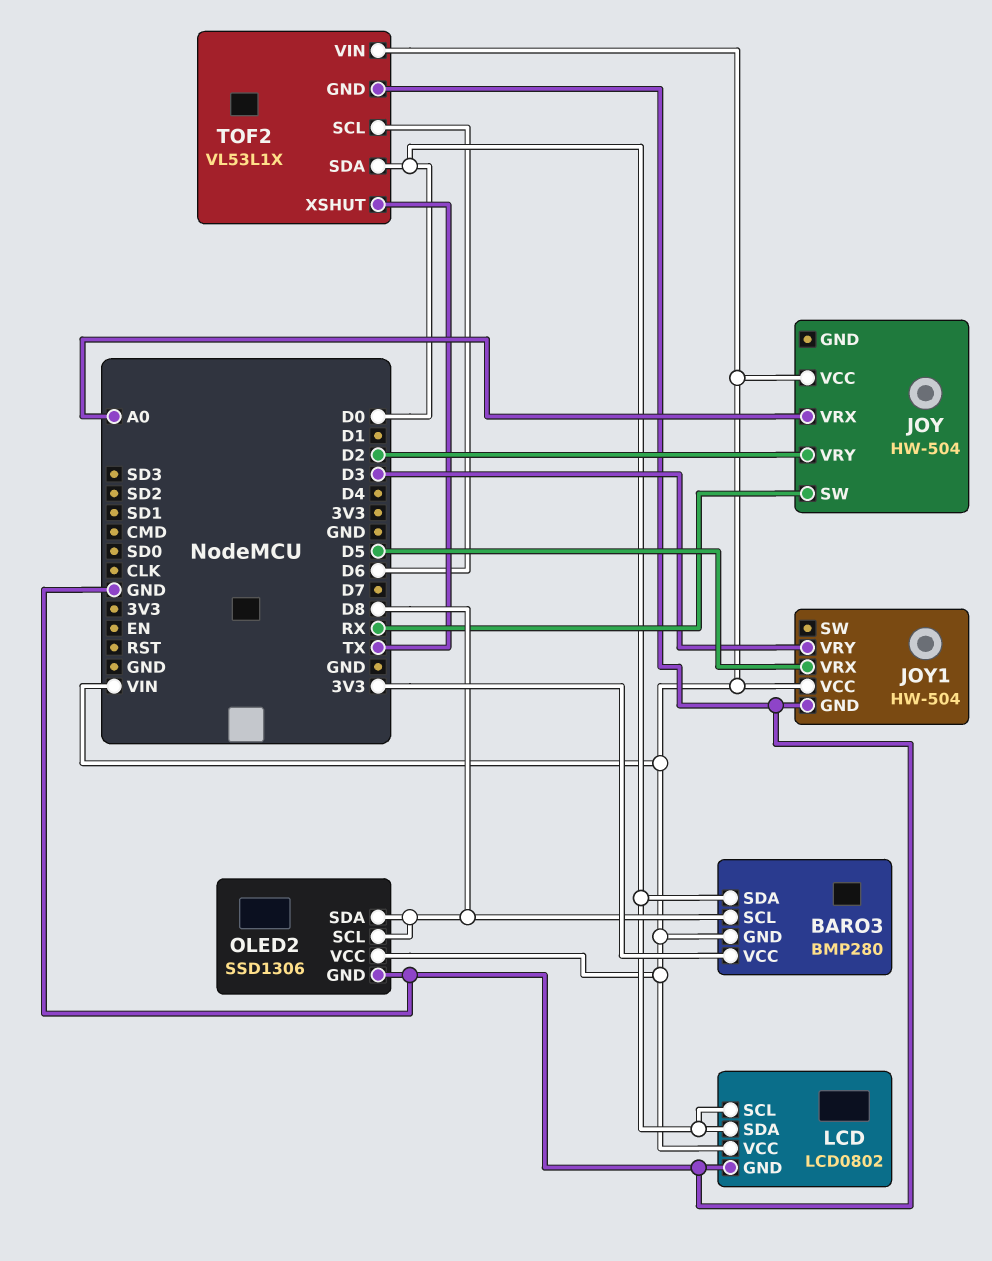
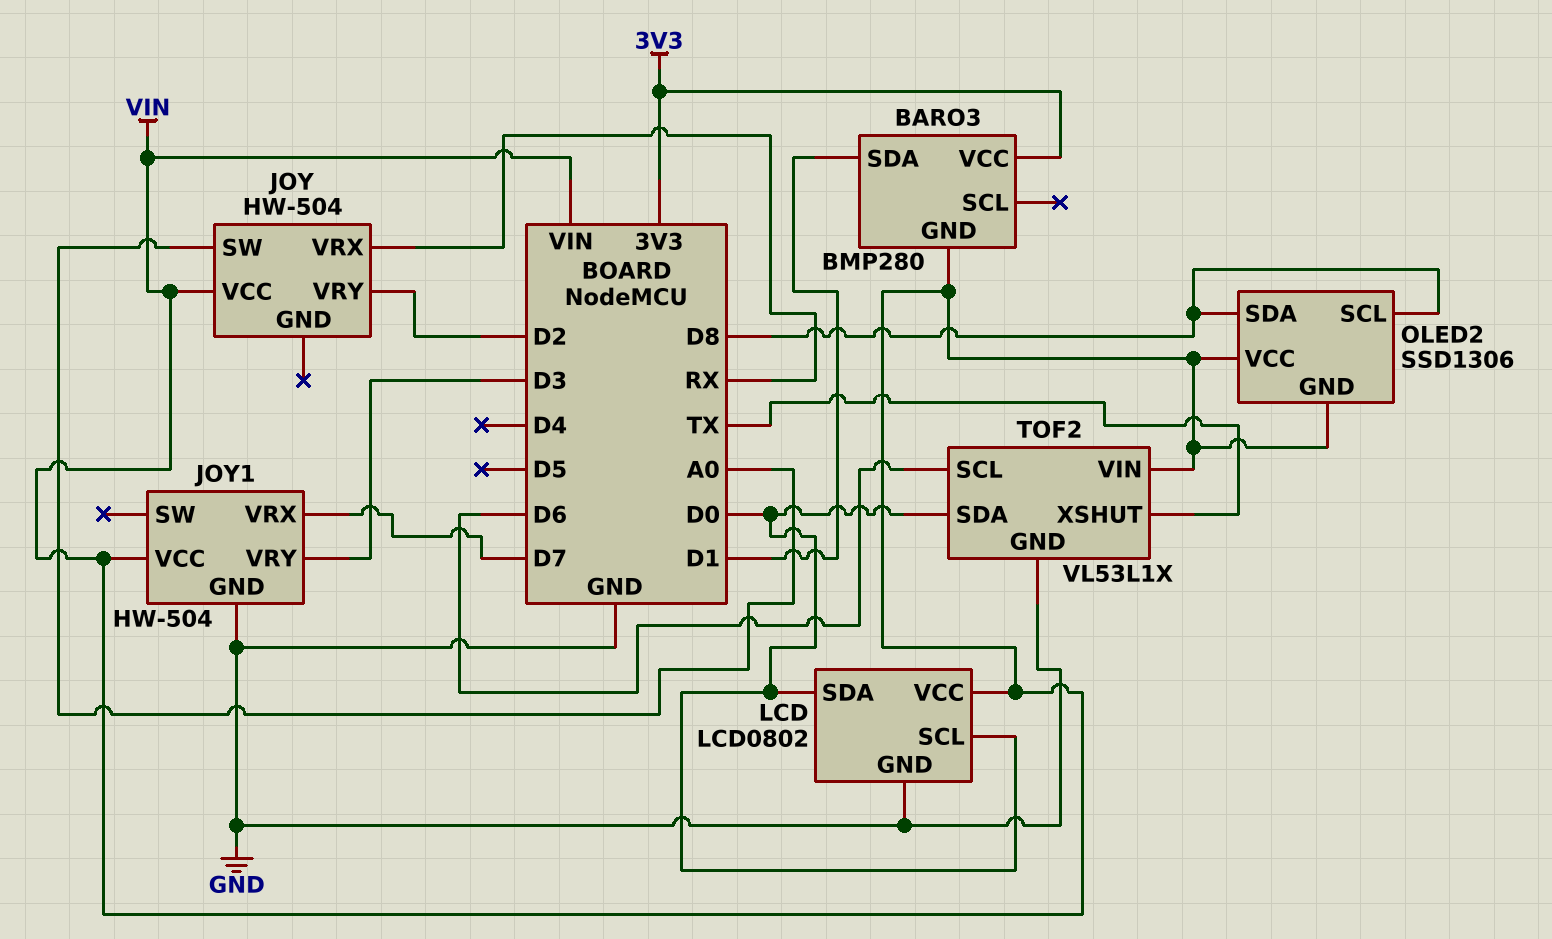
BARO3 pin SCL: D8 -> none
BARO3 pin SDA: D0 -> D1
JOY pin SW: RX -> A0
JOY pin VRX: A0 -> RX
JOY1 pin VRX: D5 -> D7
OLED2 pin GND: GND -> VIN

